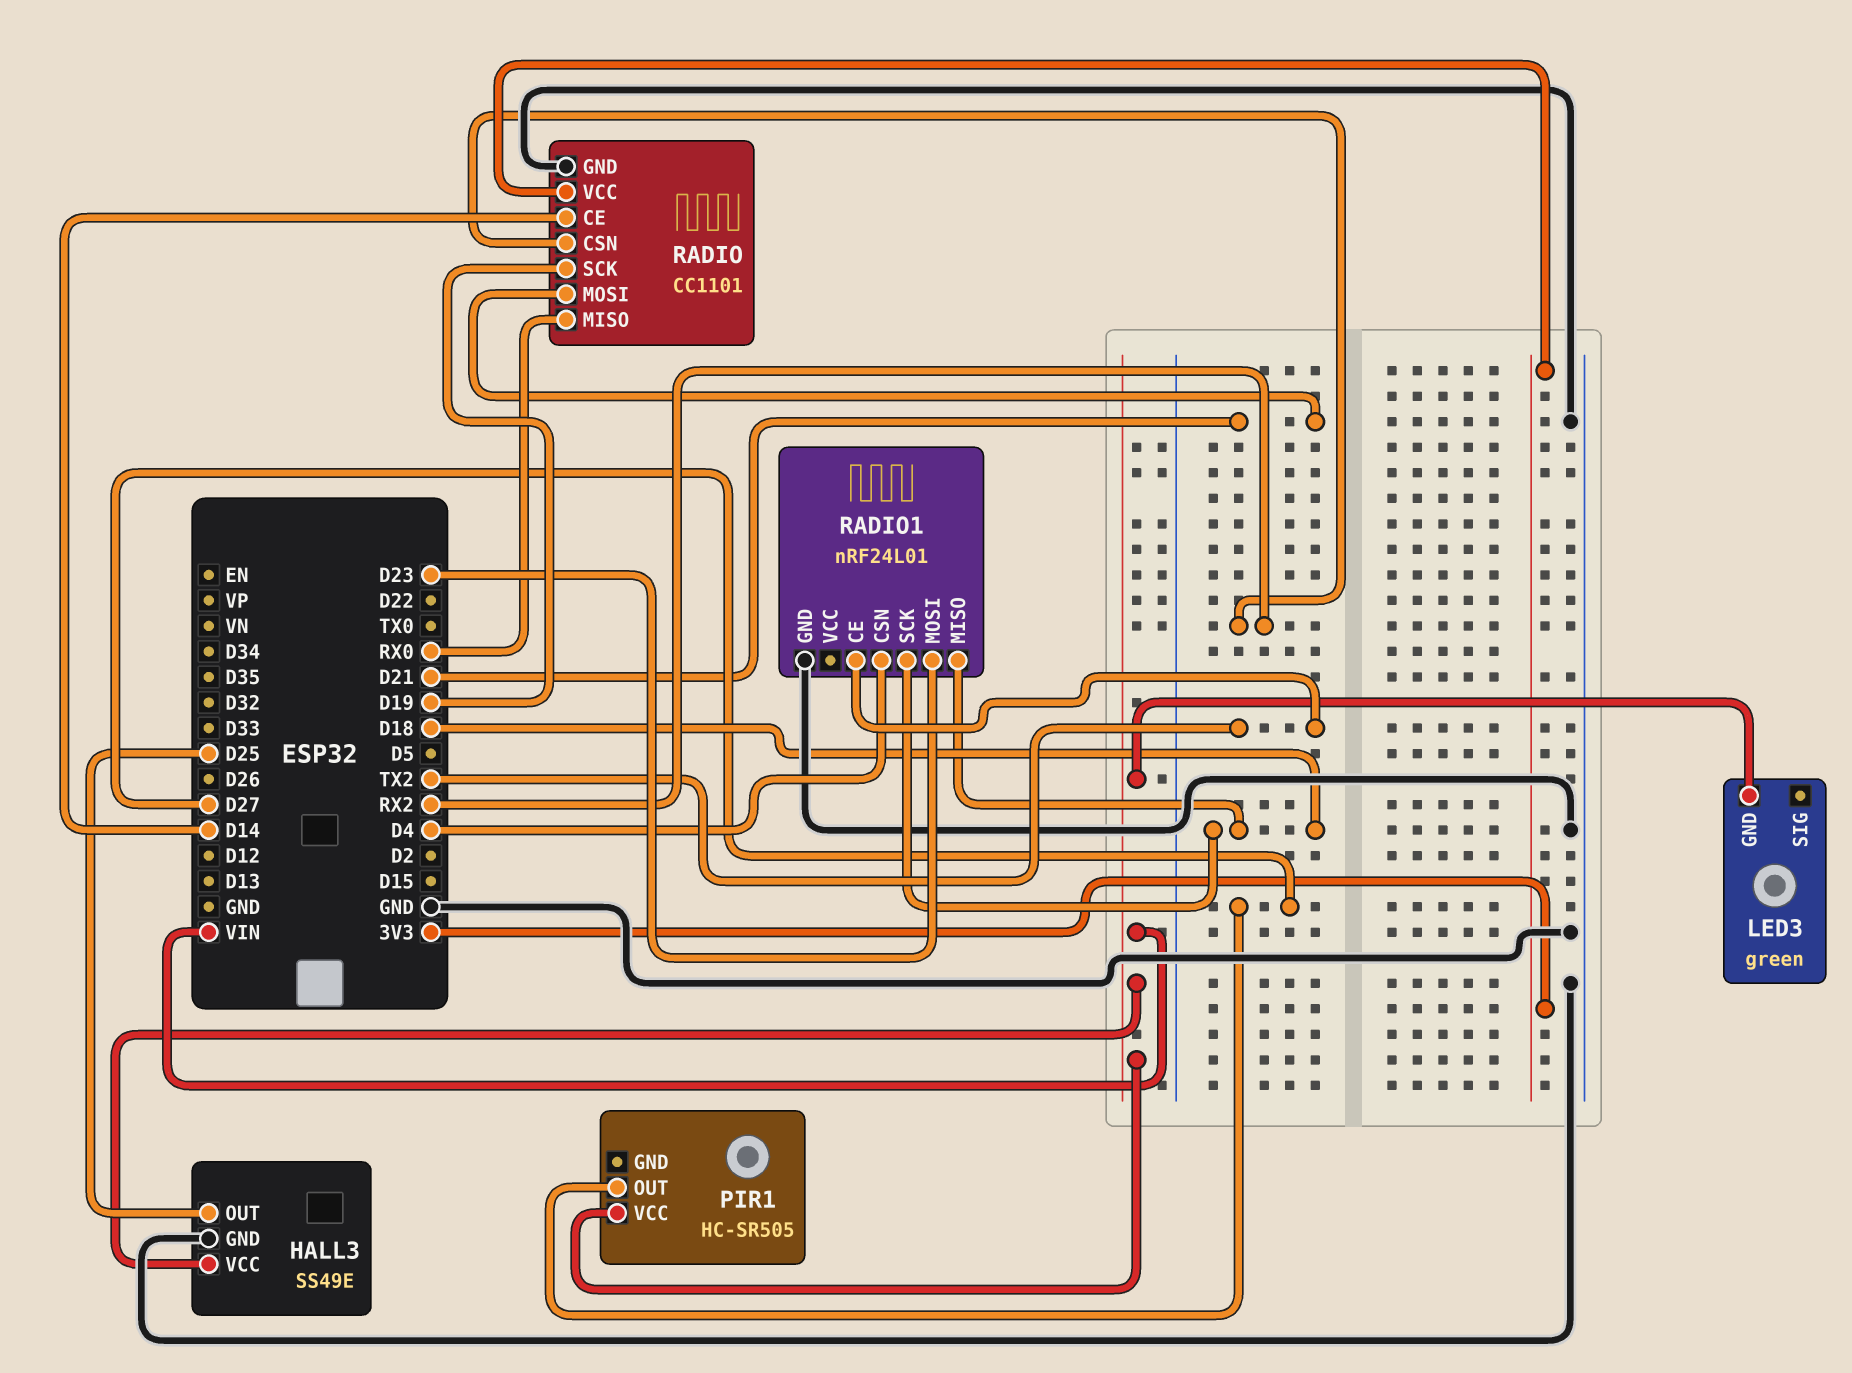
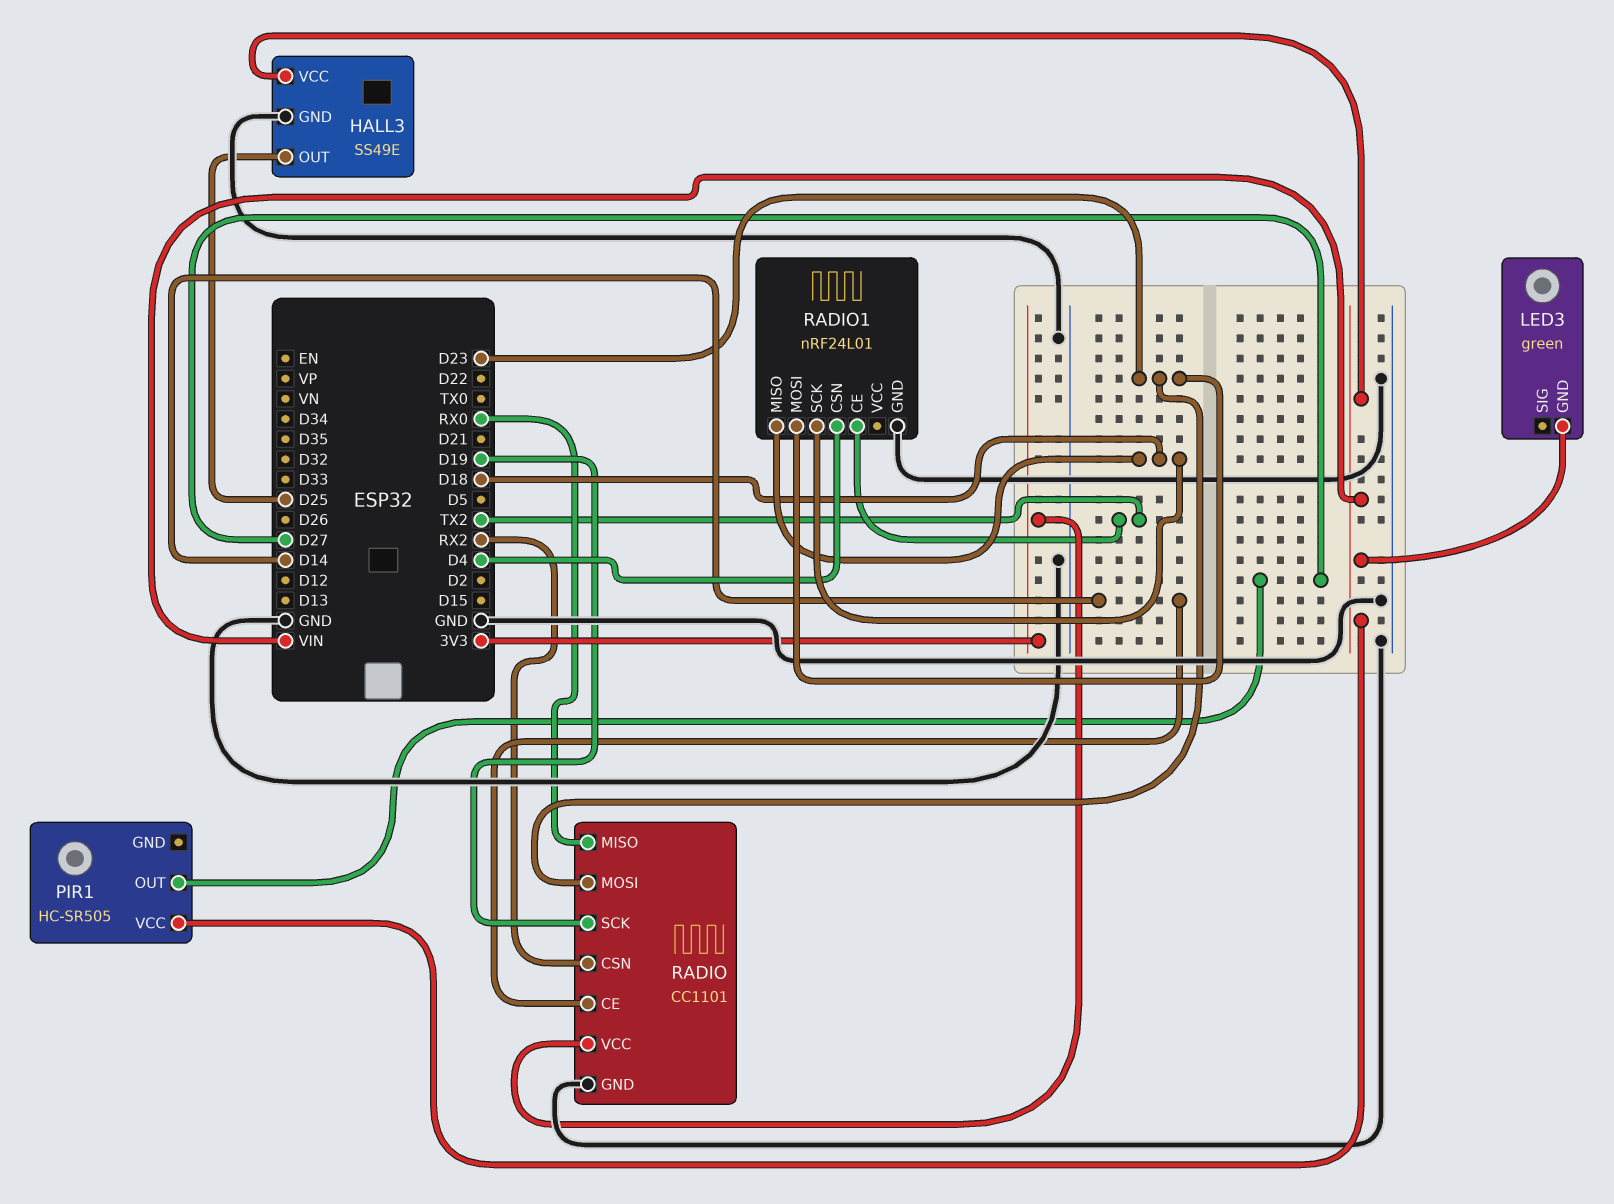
RADIO pin MOSI: D21 -> D23

